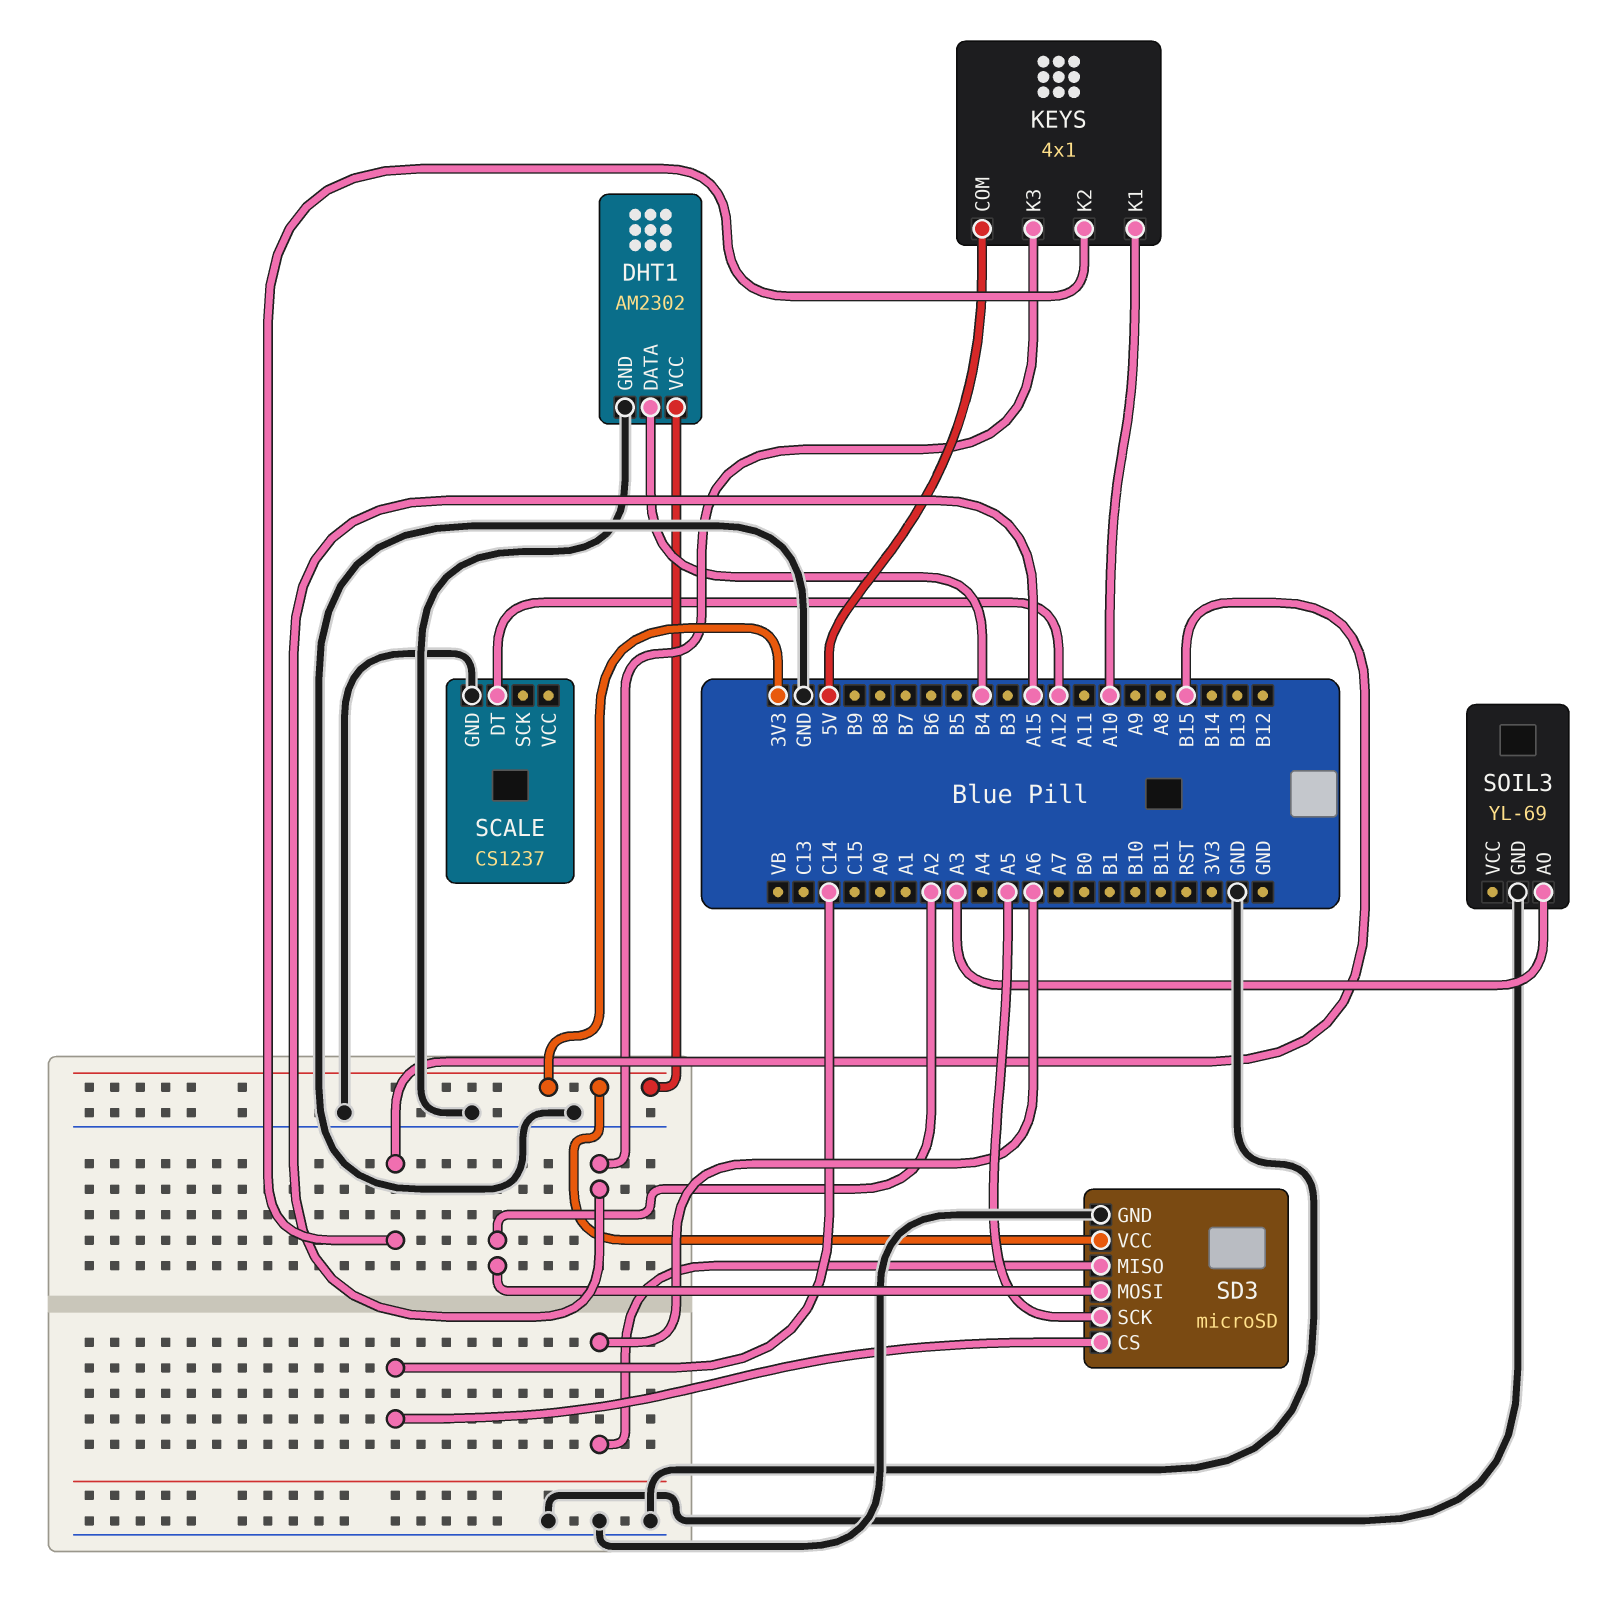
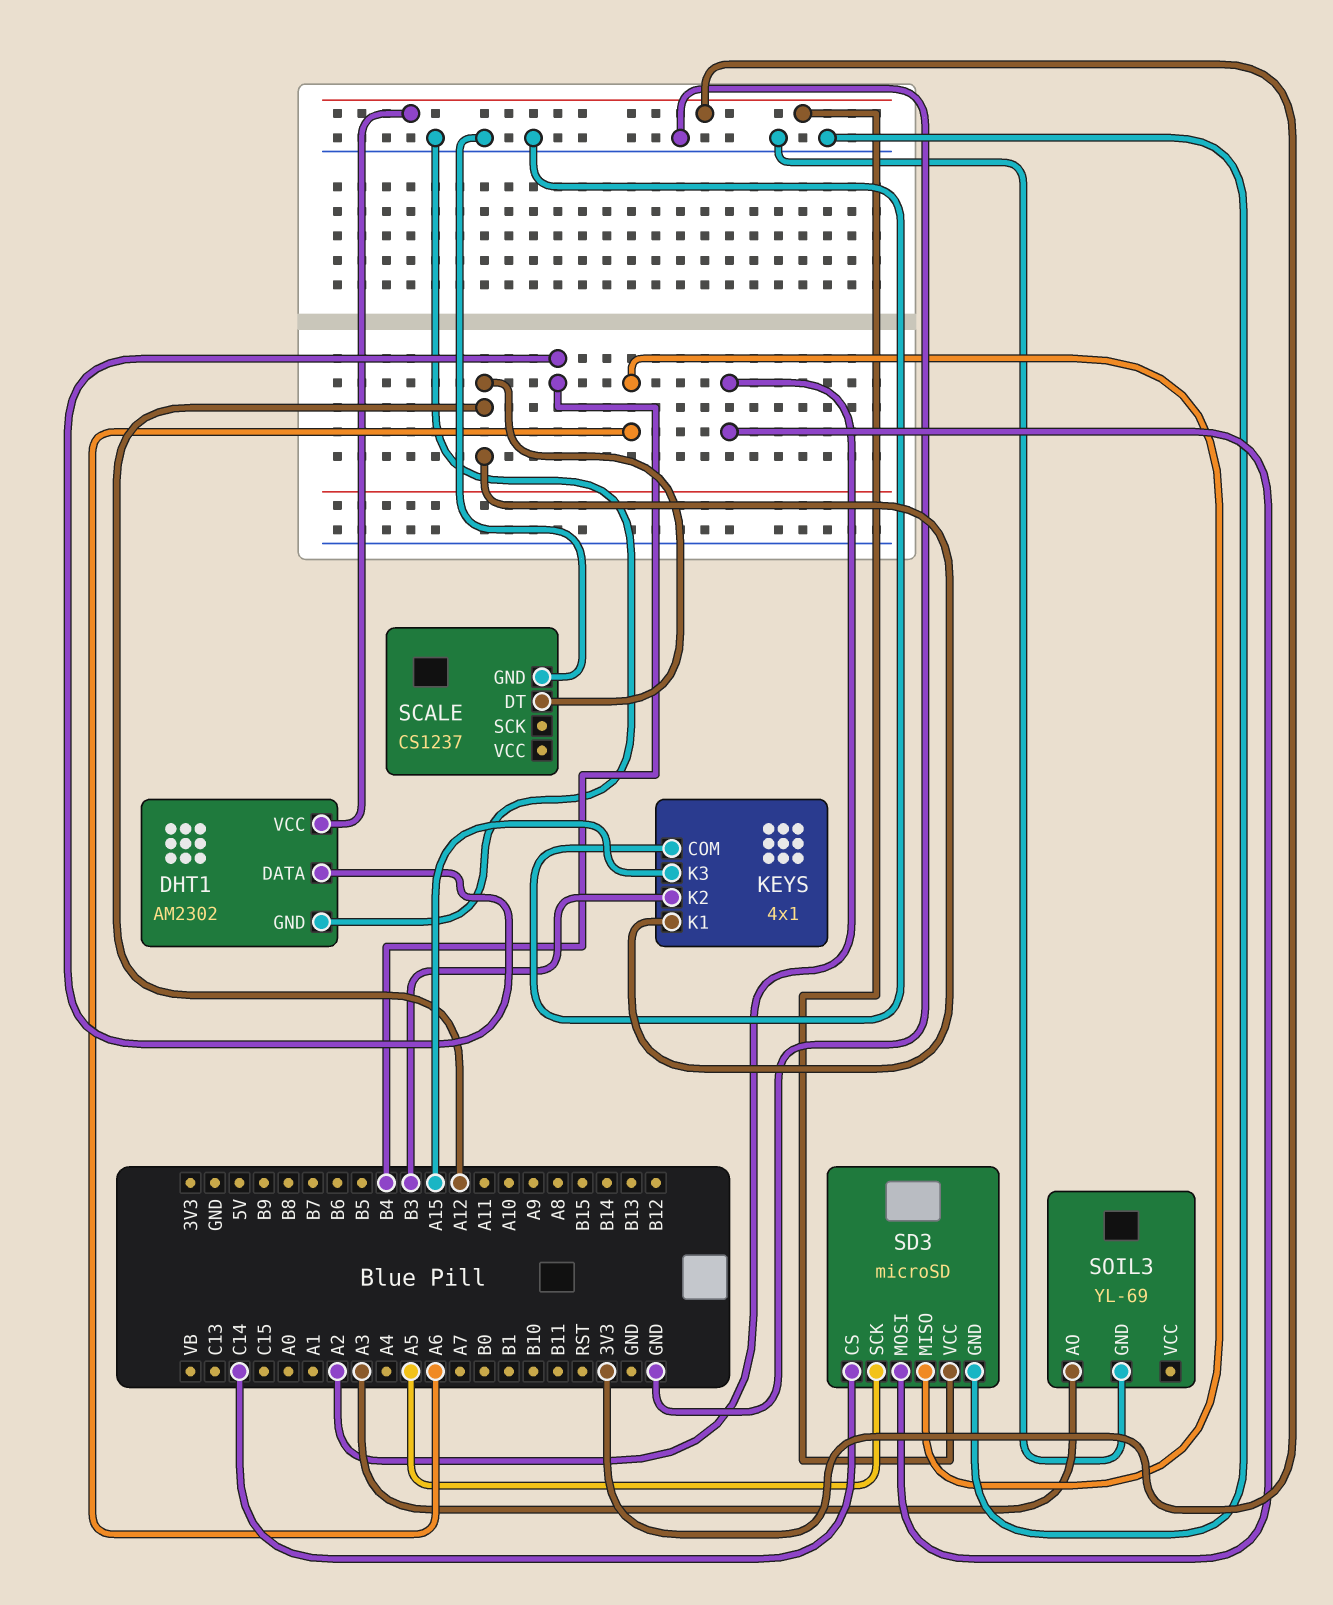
KEYS pin COM: 5V -> GND
KEYS pin K1: A10 -> A12
KEYS pin K2: B15 -> B3

